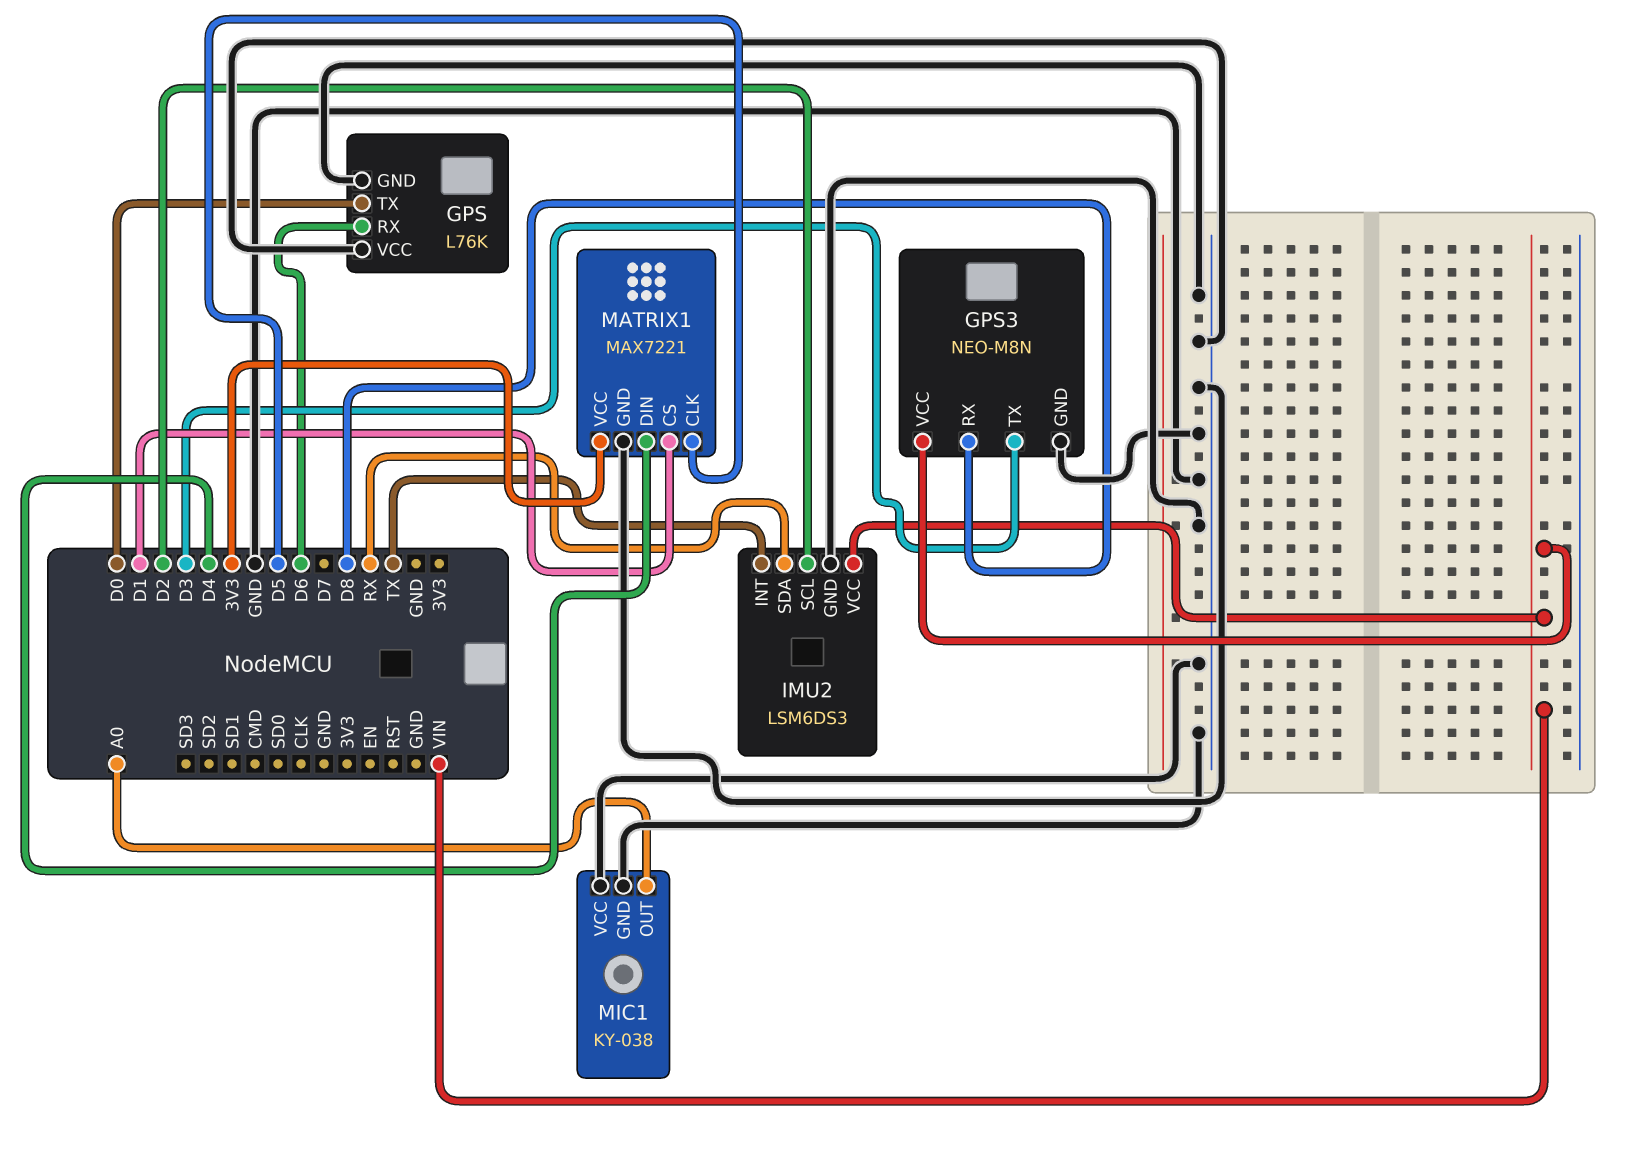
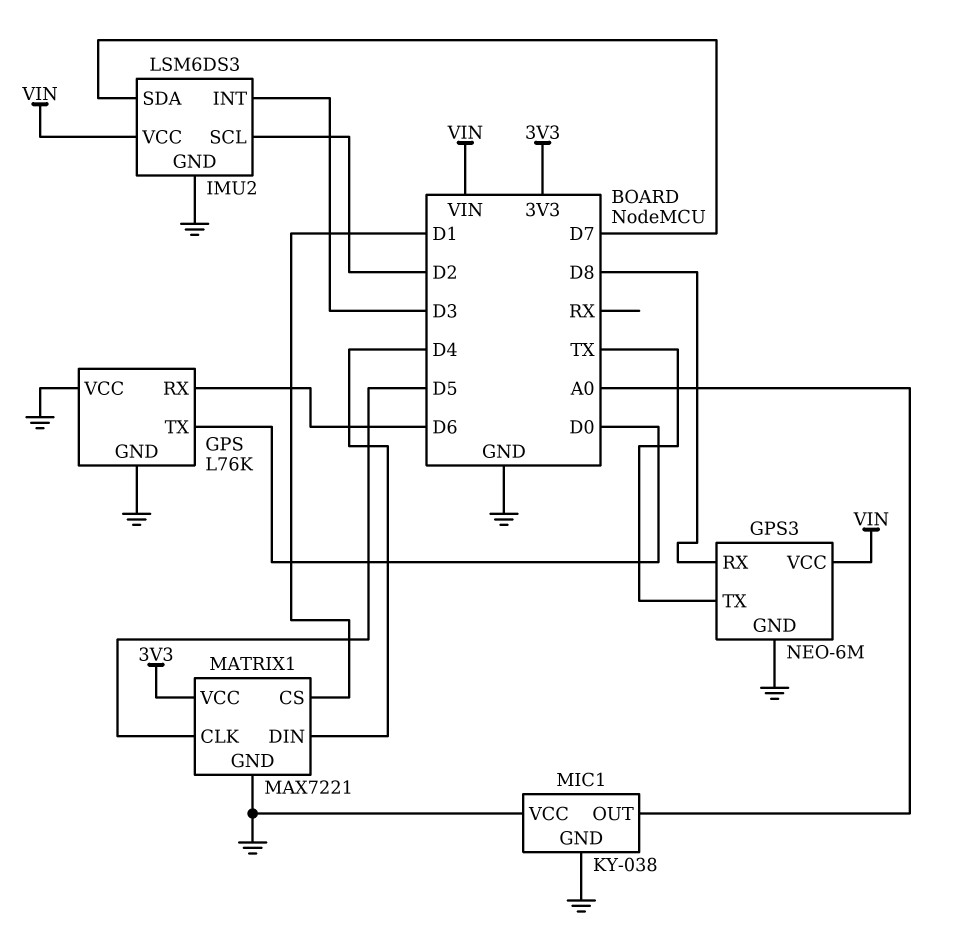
GPS3: NEO-M8N -> NEO-6M
GPS3 pin TX: D3 -> TX
IMU2 pin INT: TX -> D3
IMU2 pin SDA: RX -> D7

